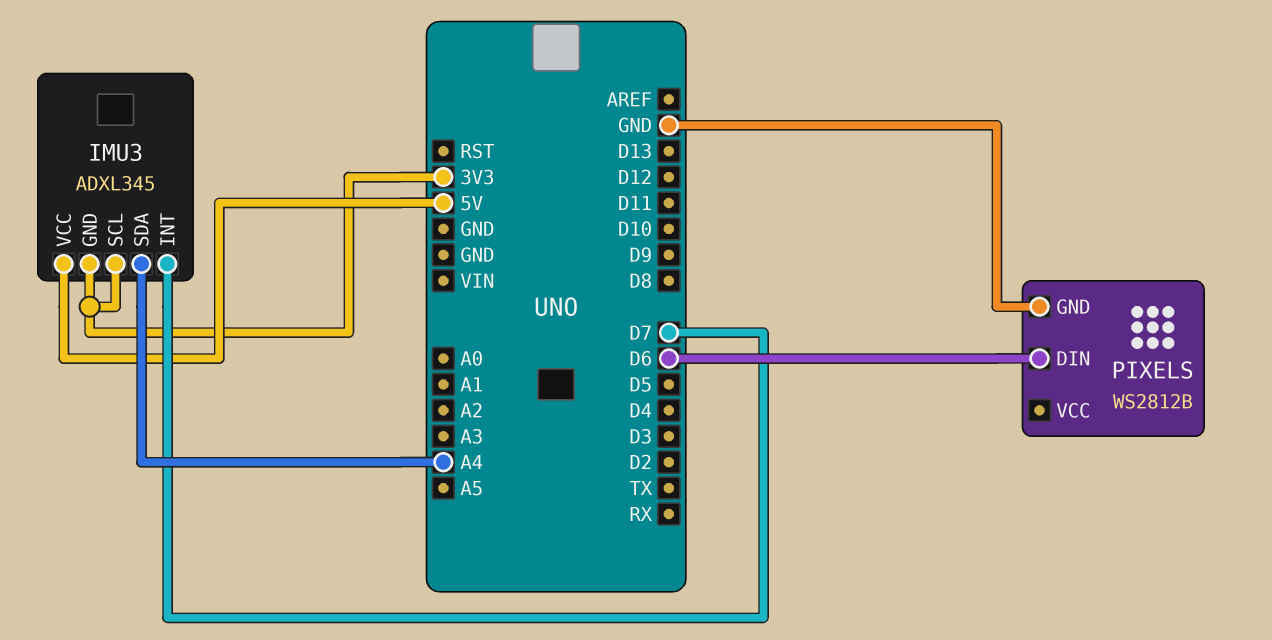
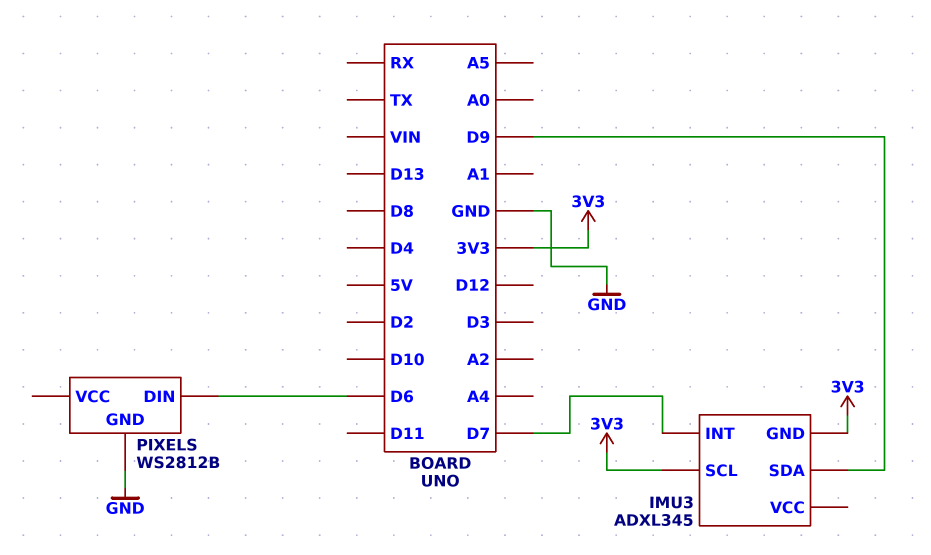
IMU3 pin SDA: A4 -> D9
IMU3 pin VCC: 5V -> none

